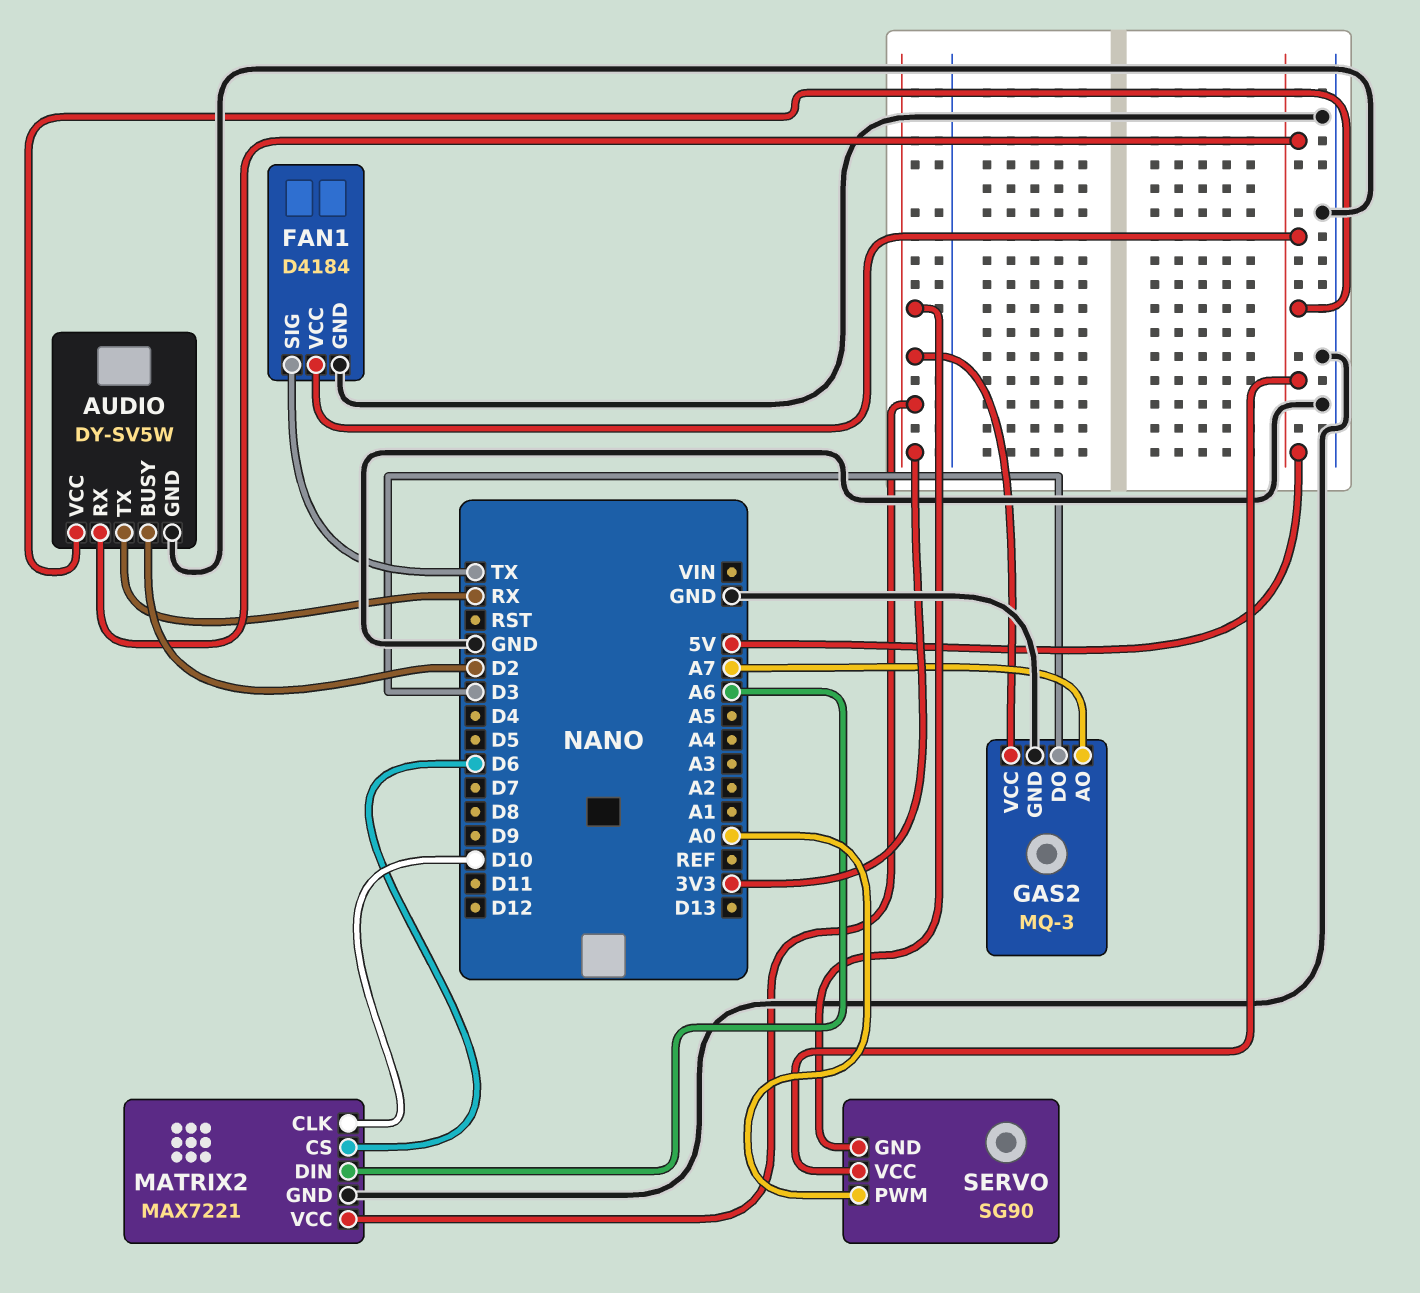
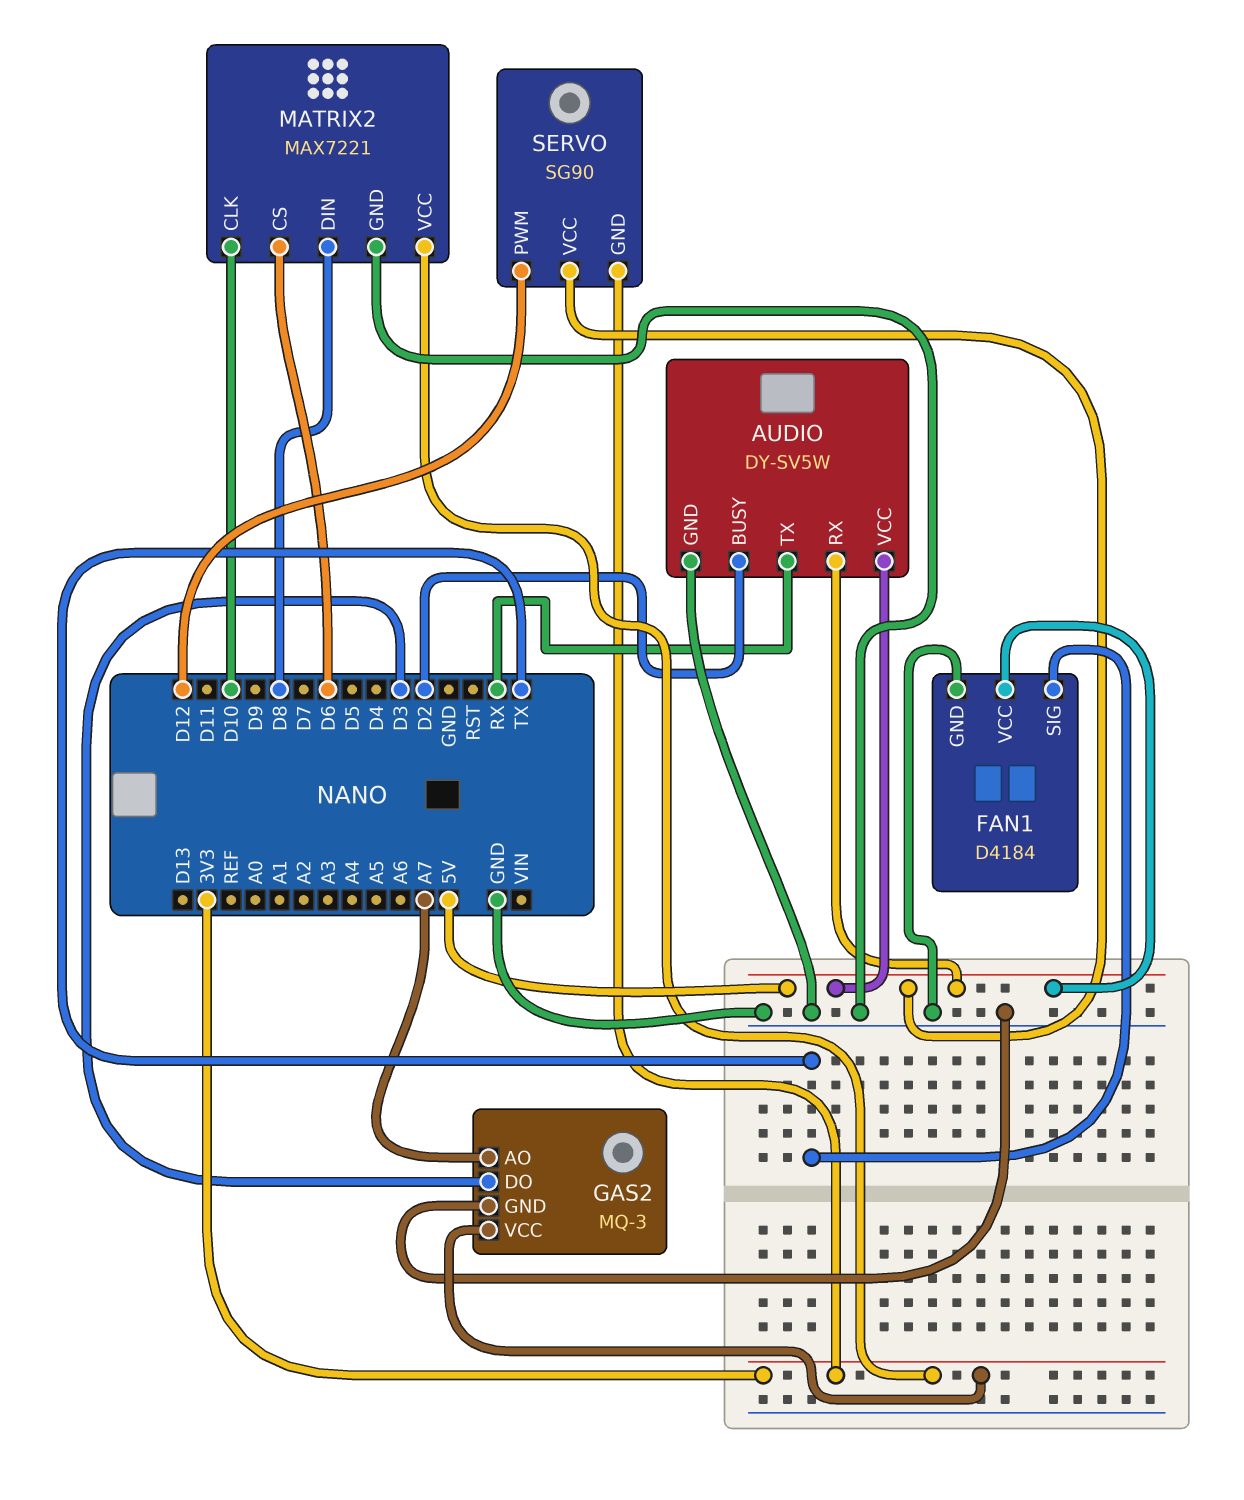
MATRIX2 pin DIN: A6 -> D8
SERVO pin PWM: A0 -> D12

